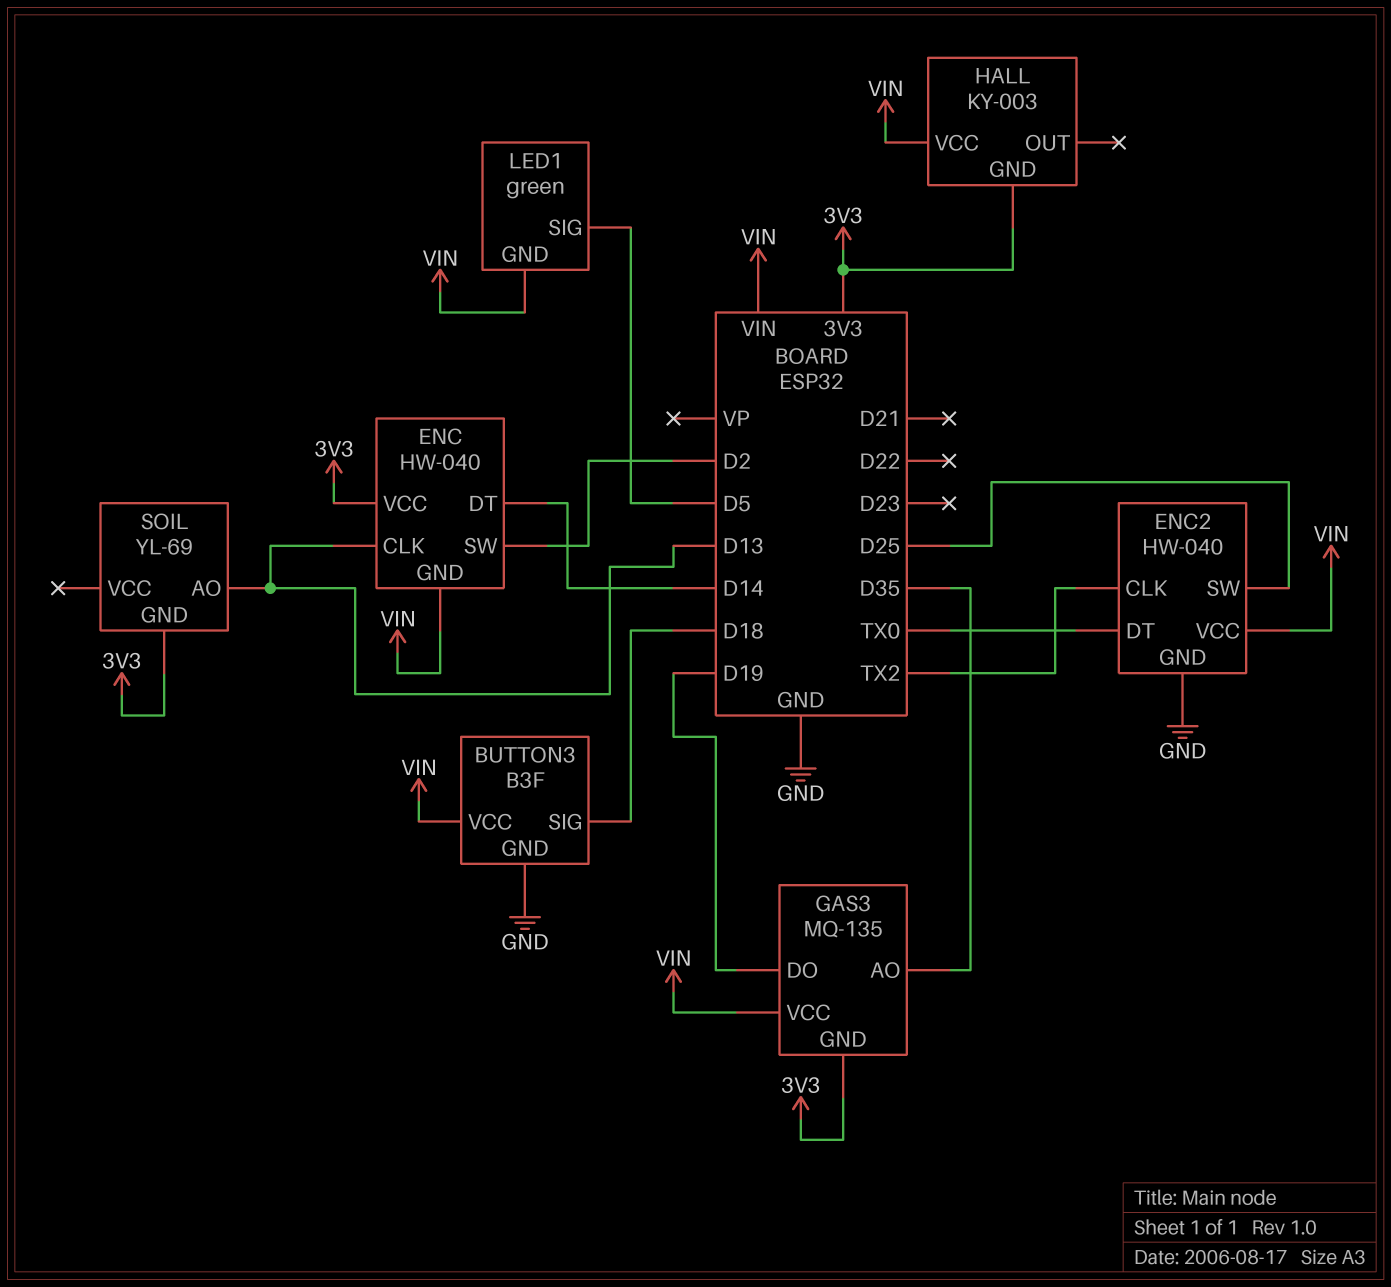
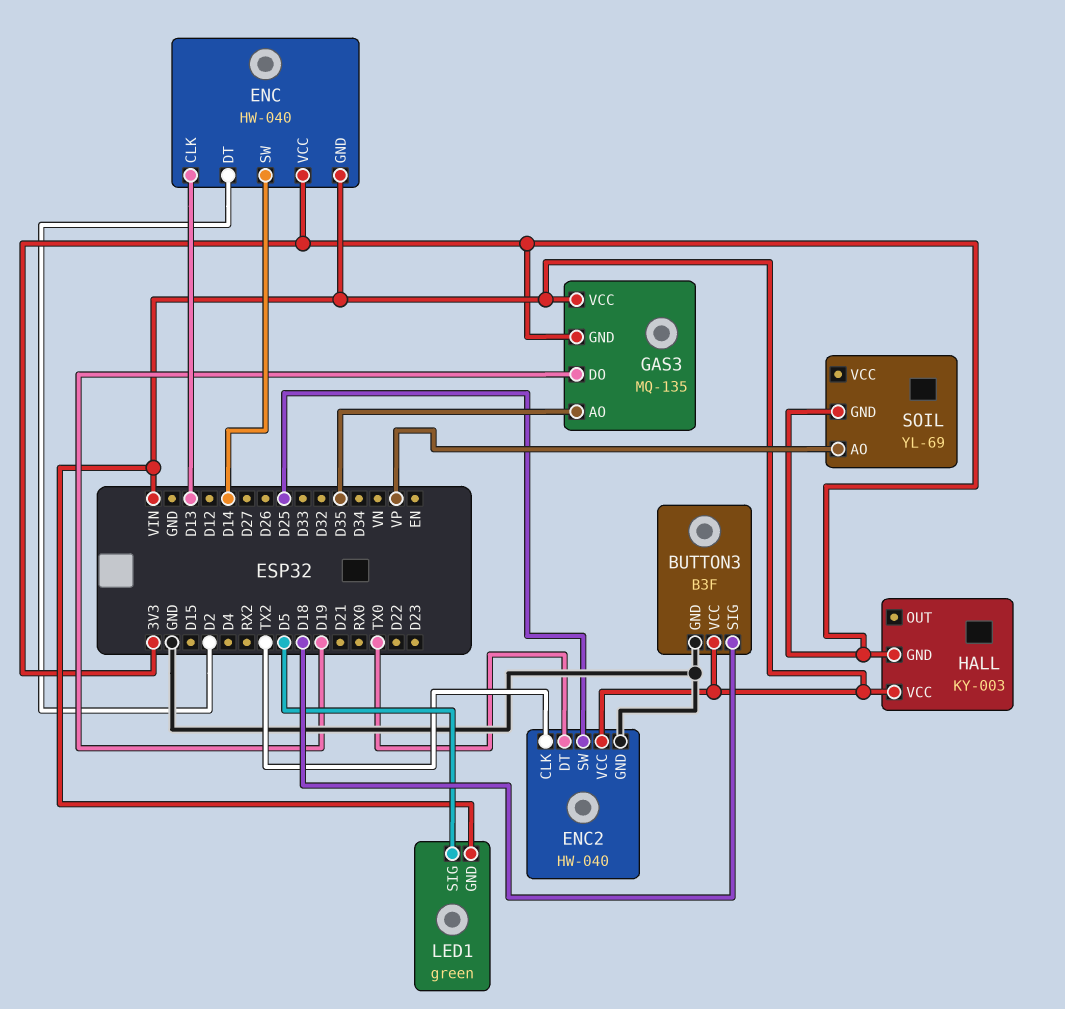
ENC pin DT: D14 -> D2
ENC pin SW: D2 -> D14
SOIL pin AO: D13 -> VP

